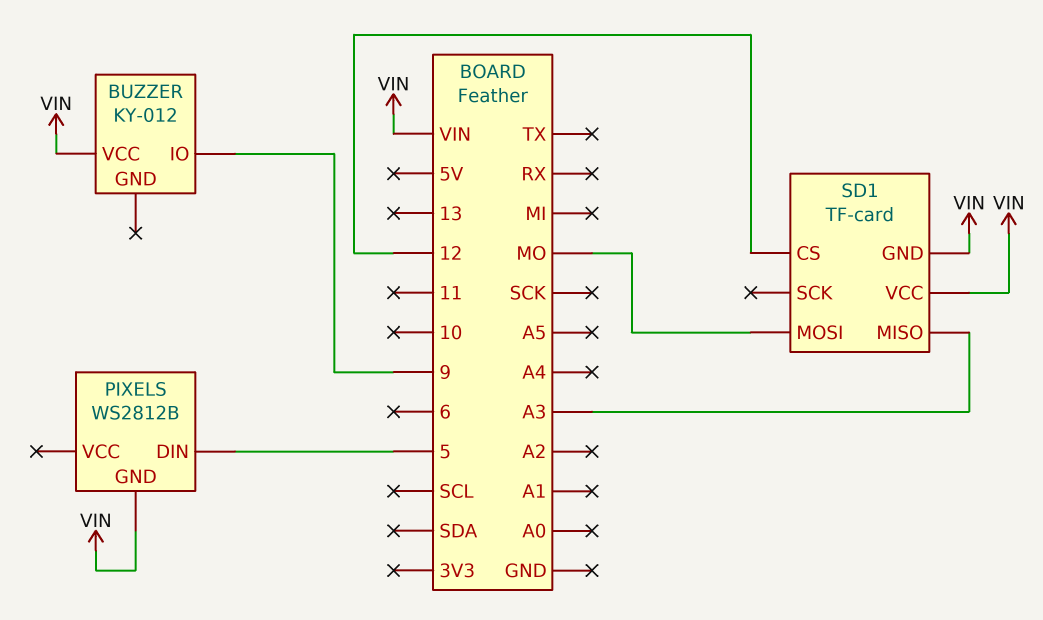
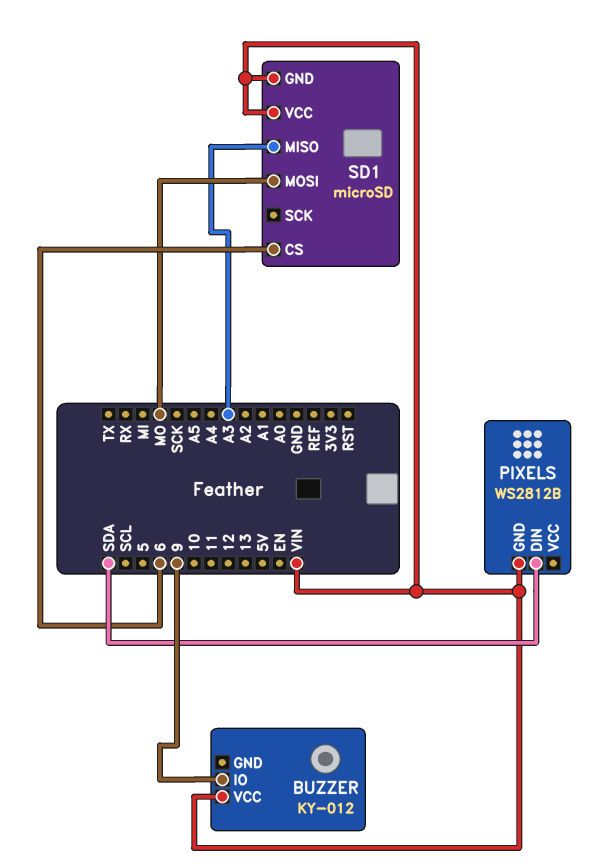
PIXELS pin DIN: 5 -> SDA
SD1: TF-card -> microSD
SD1 pin CS: 12 -> 6

